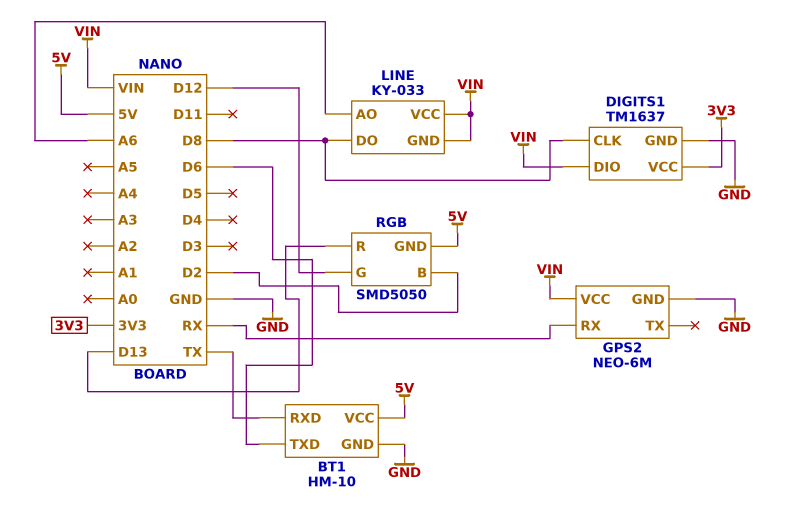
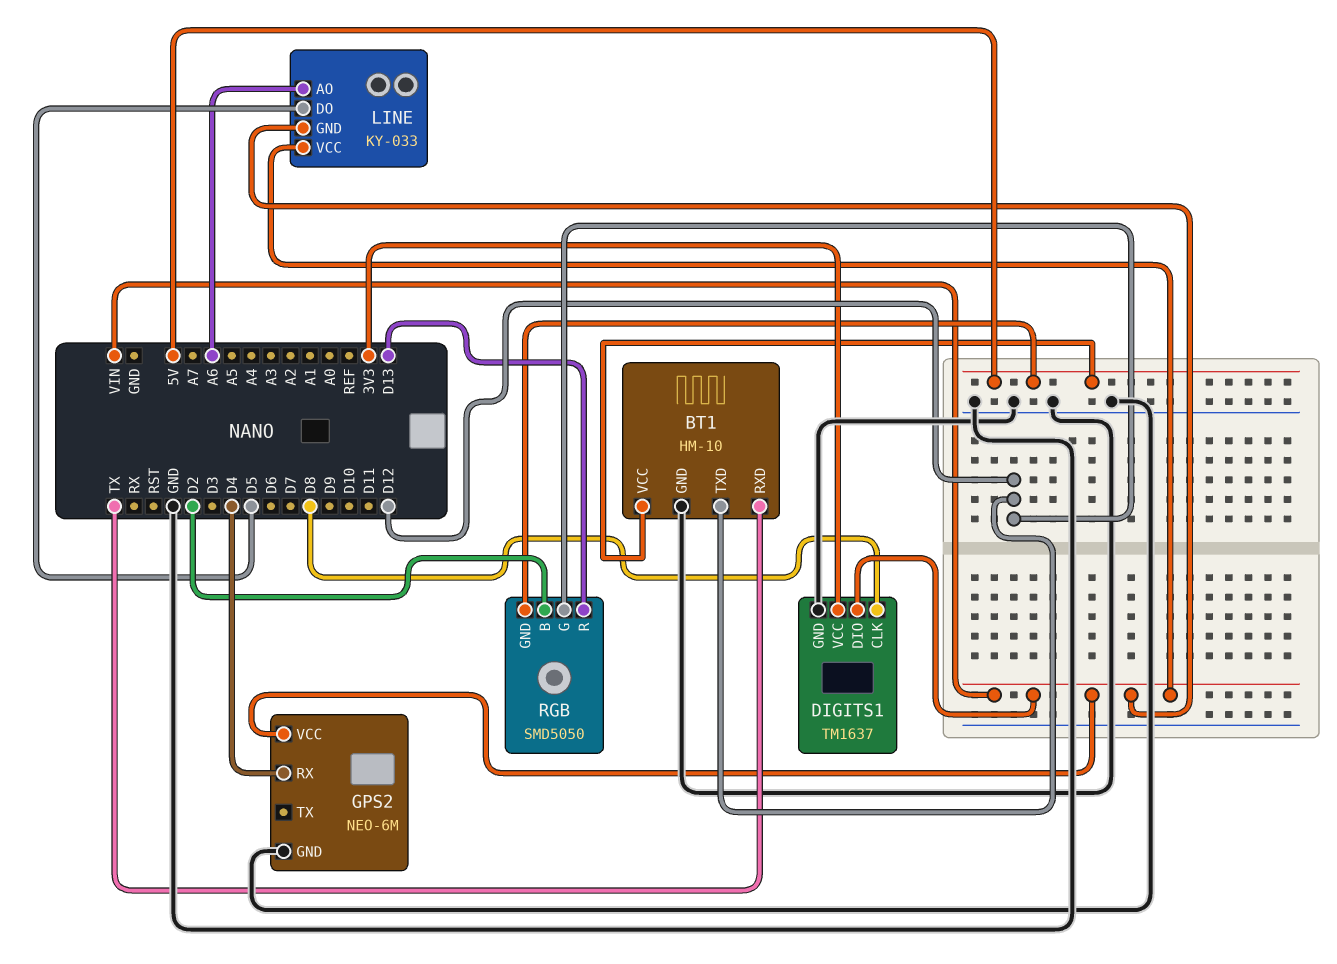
BT1 pin TXD: D6 -> D12
GPS2 pin RX: RX -> D4
LINE pin DO: D8 -> D5

